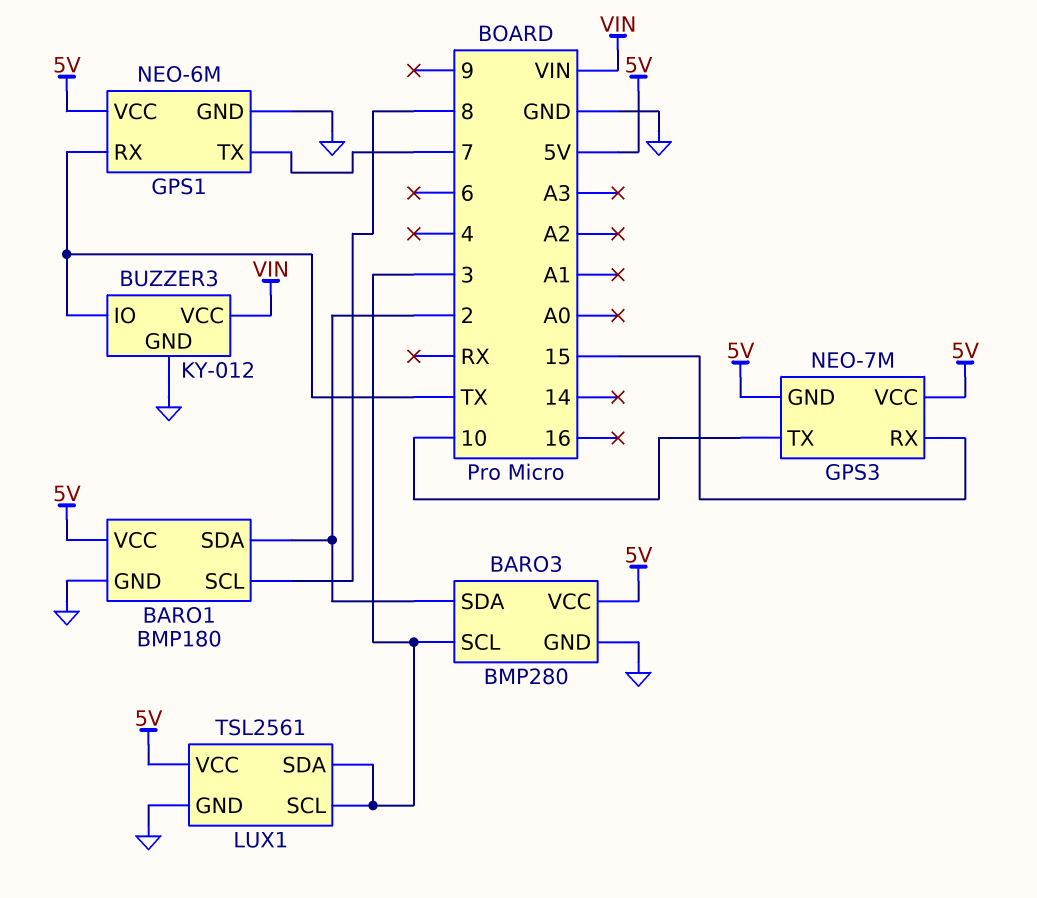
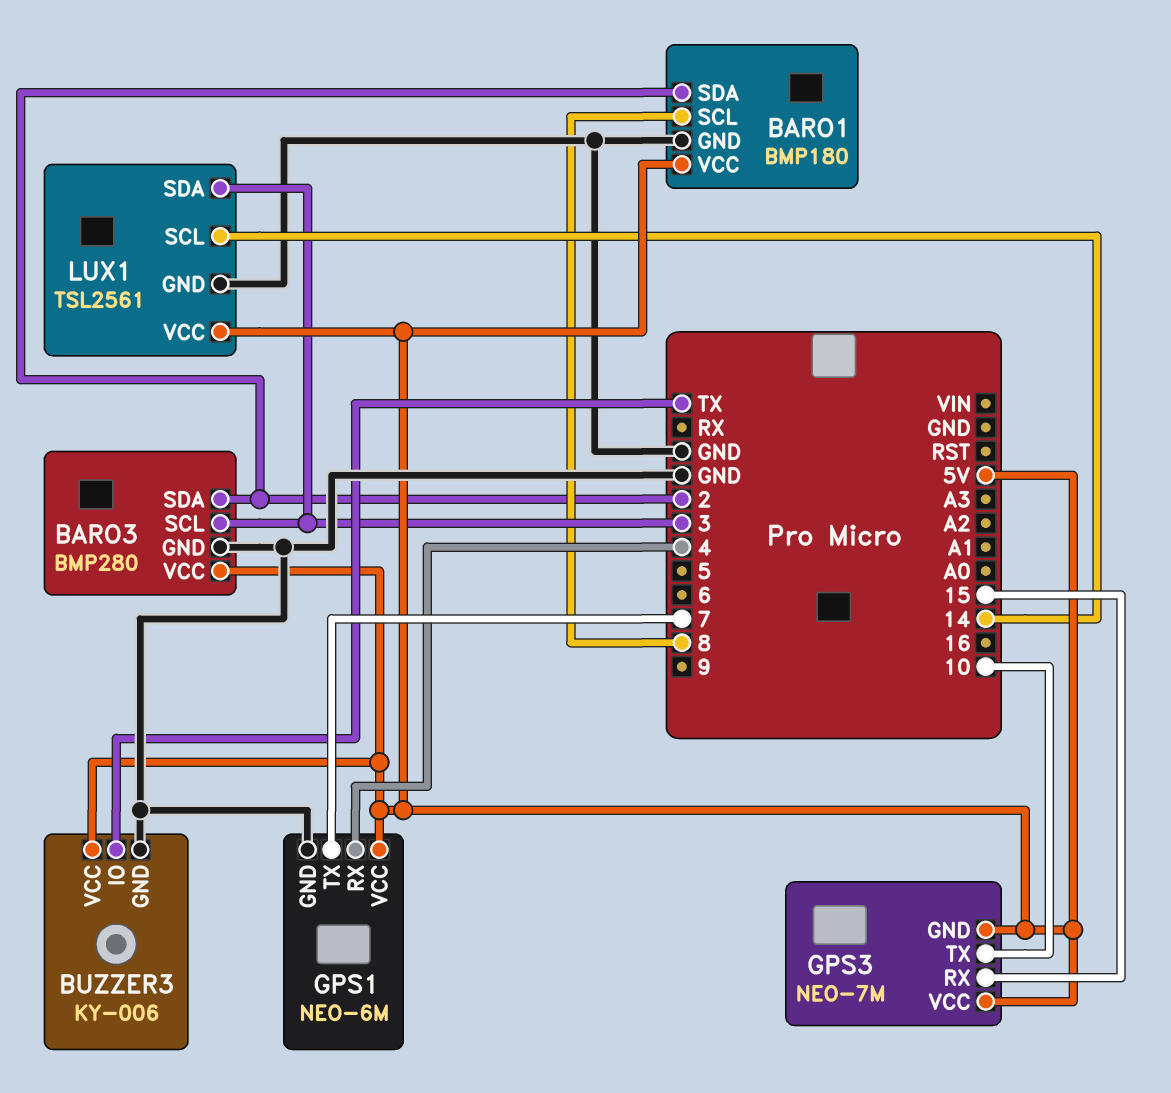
BUZZER3: KY-012 -> KY-006
BUZZER3 pin VCC: VIN -> 5V
GPS1 pin RX: TX -> 4
LUX1 pin SCL: 3 -> 14

